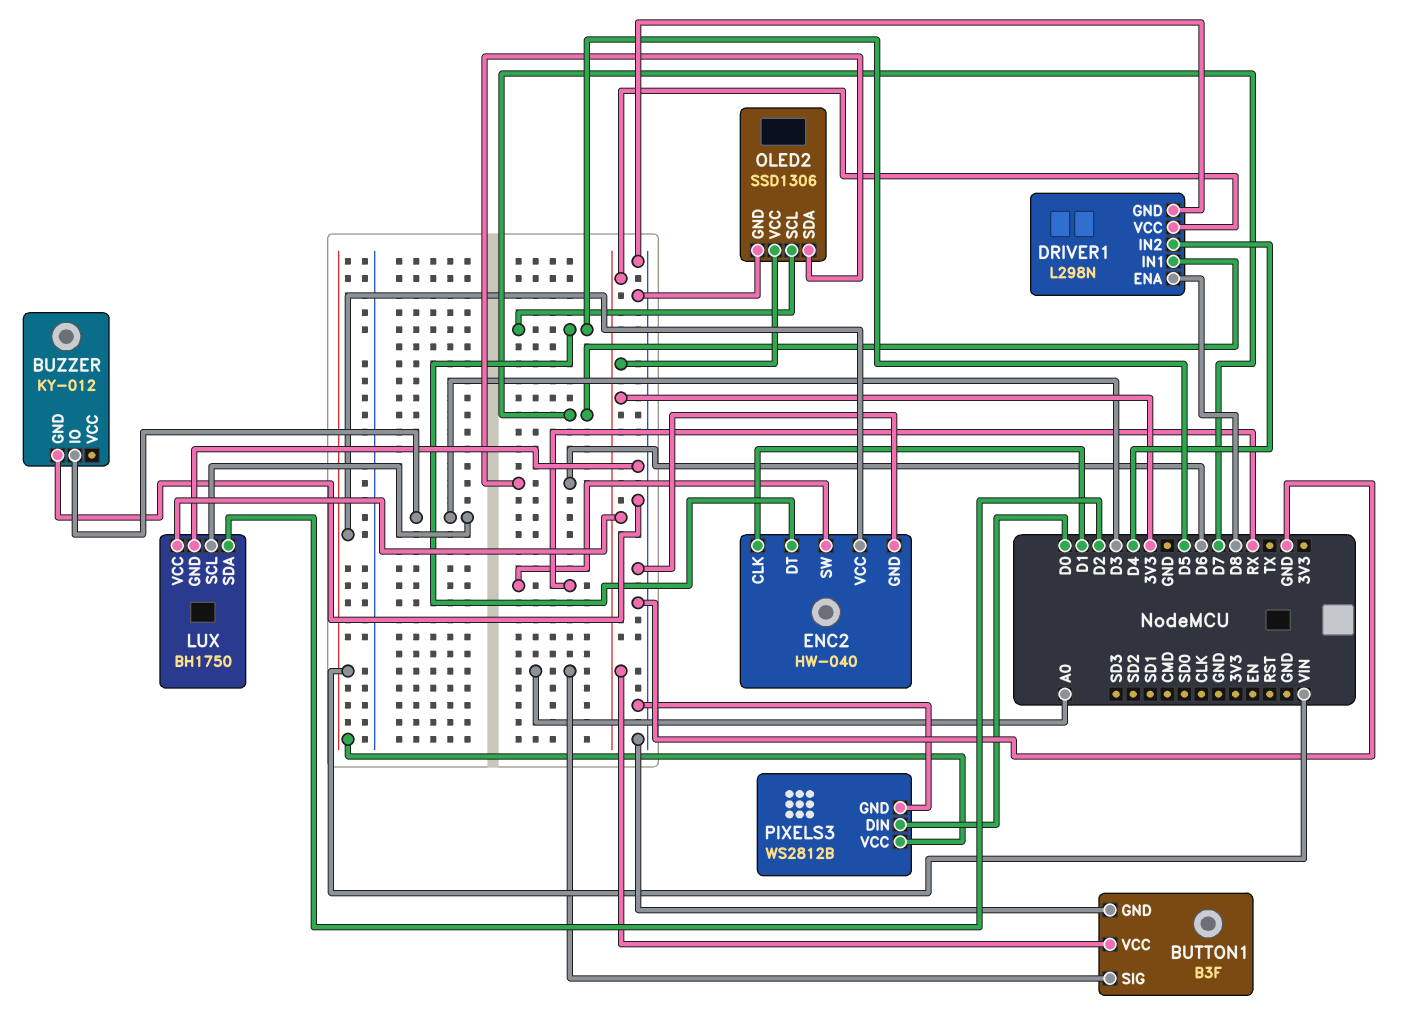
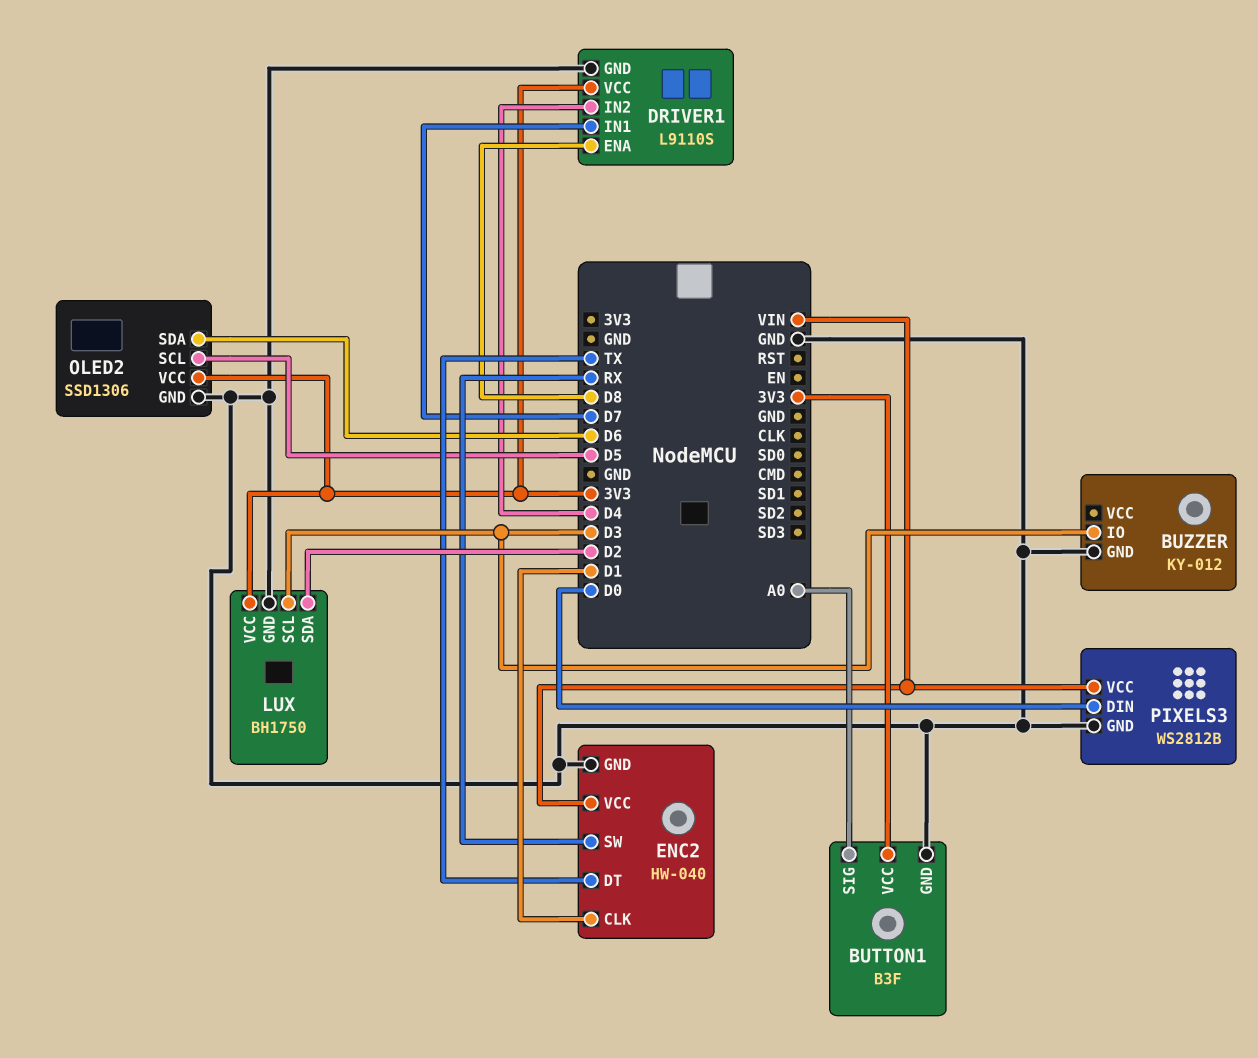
DRIVER1: L298N -> L9110S
ENC2 pin DT: D5 -> TX

